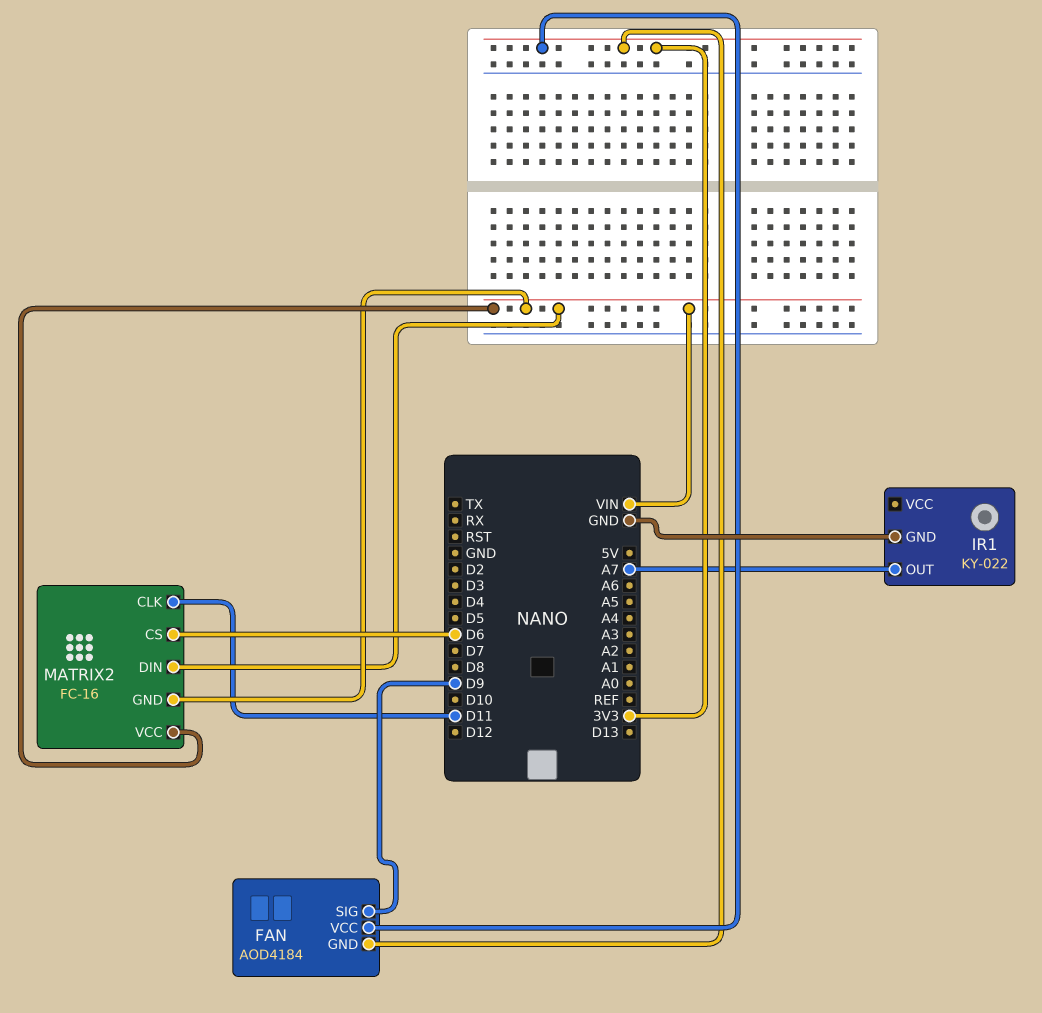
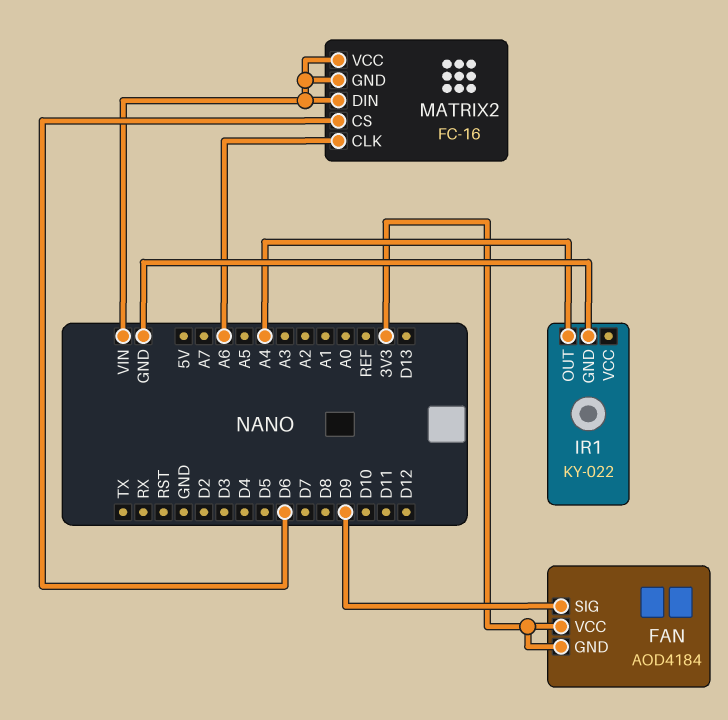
IR1 pin OUT: A7 -> A4
MATRIX2 pin CLK: D11 -> A6

